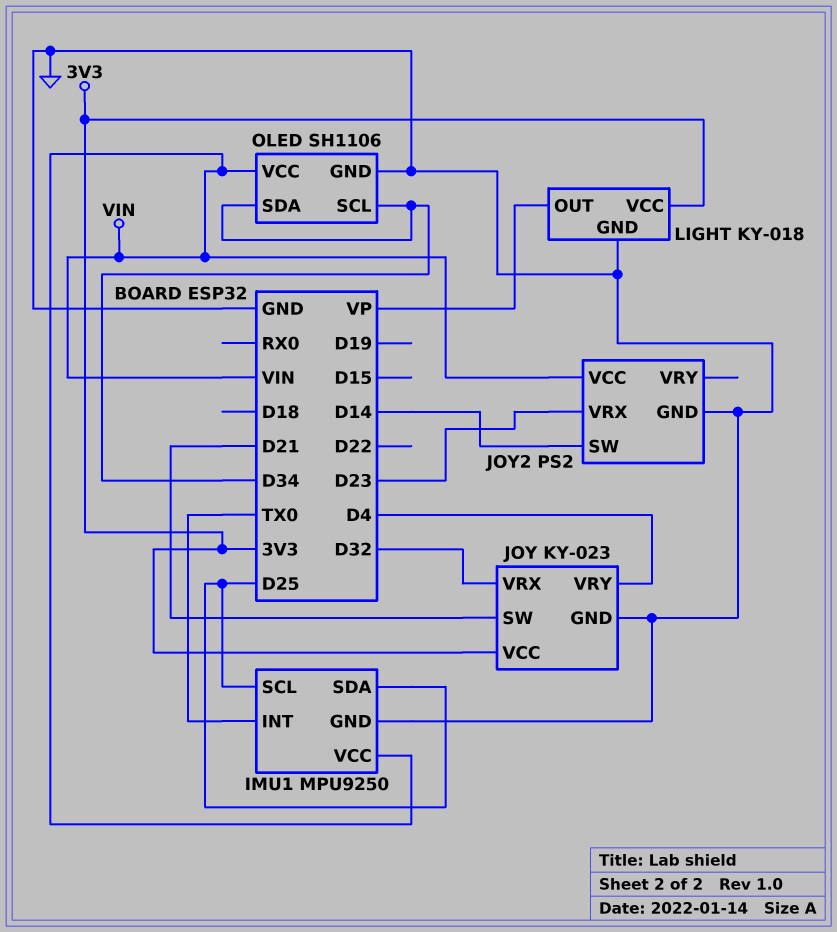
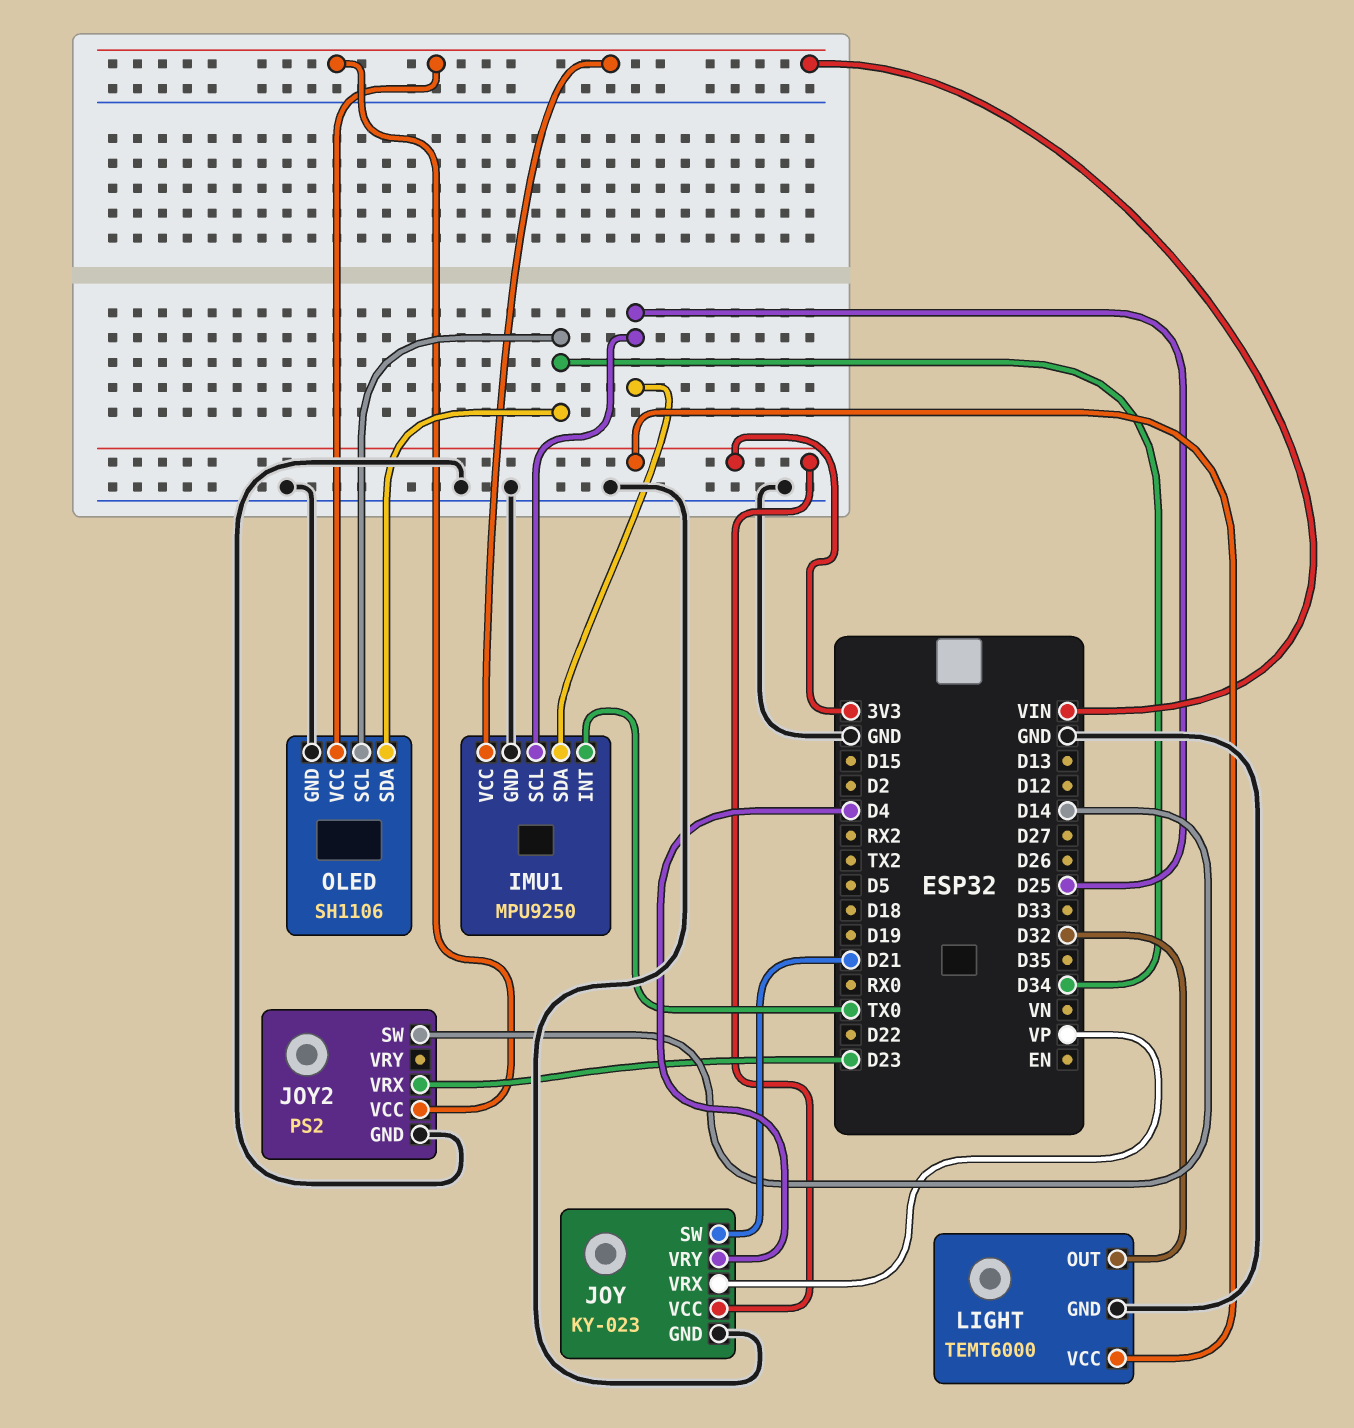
JOY pin VRX: D32 -> VP
LIGHT: KY-018 -> TEMT6000
LIGHT pin OUT: VP -> D32

